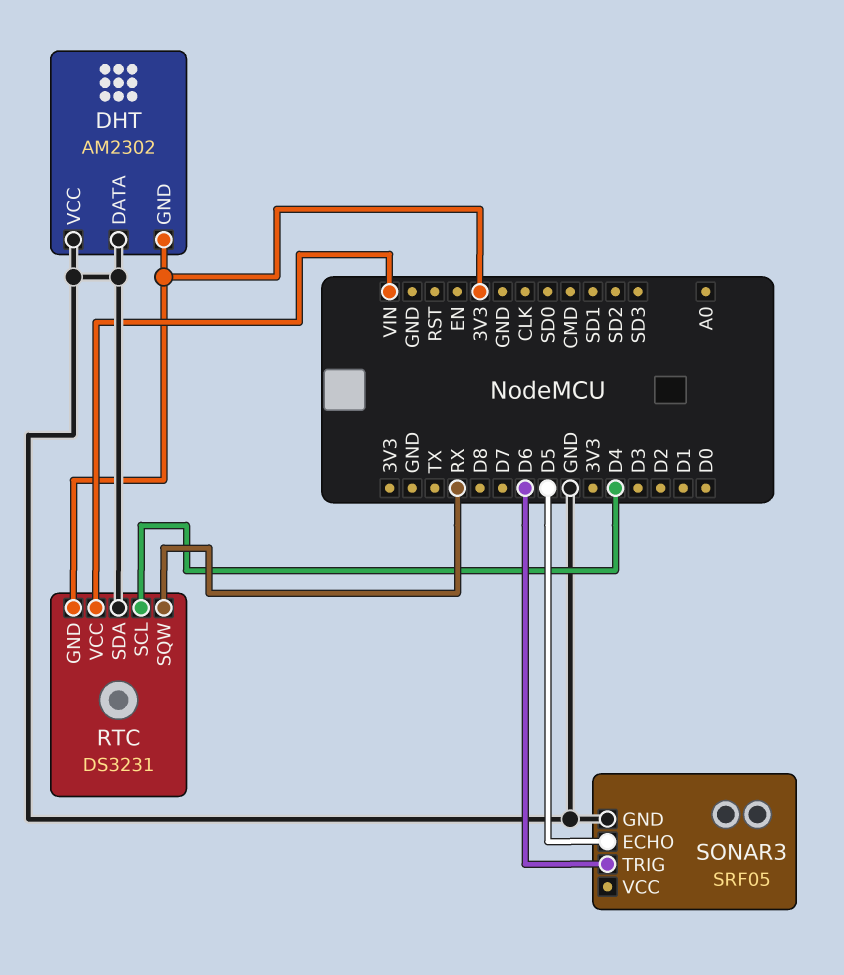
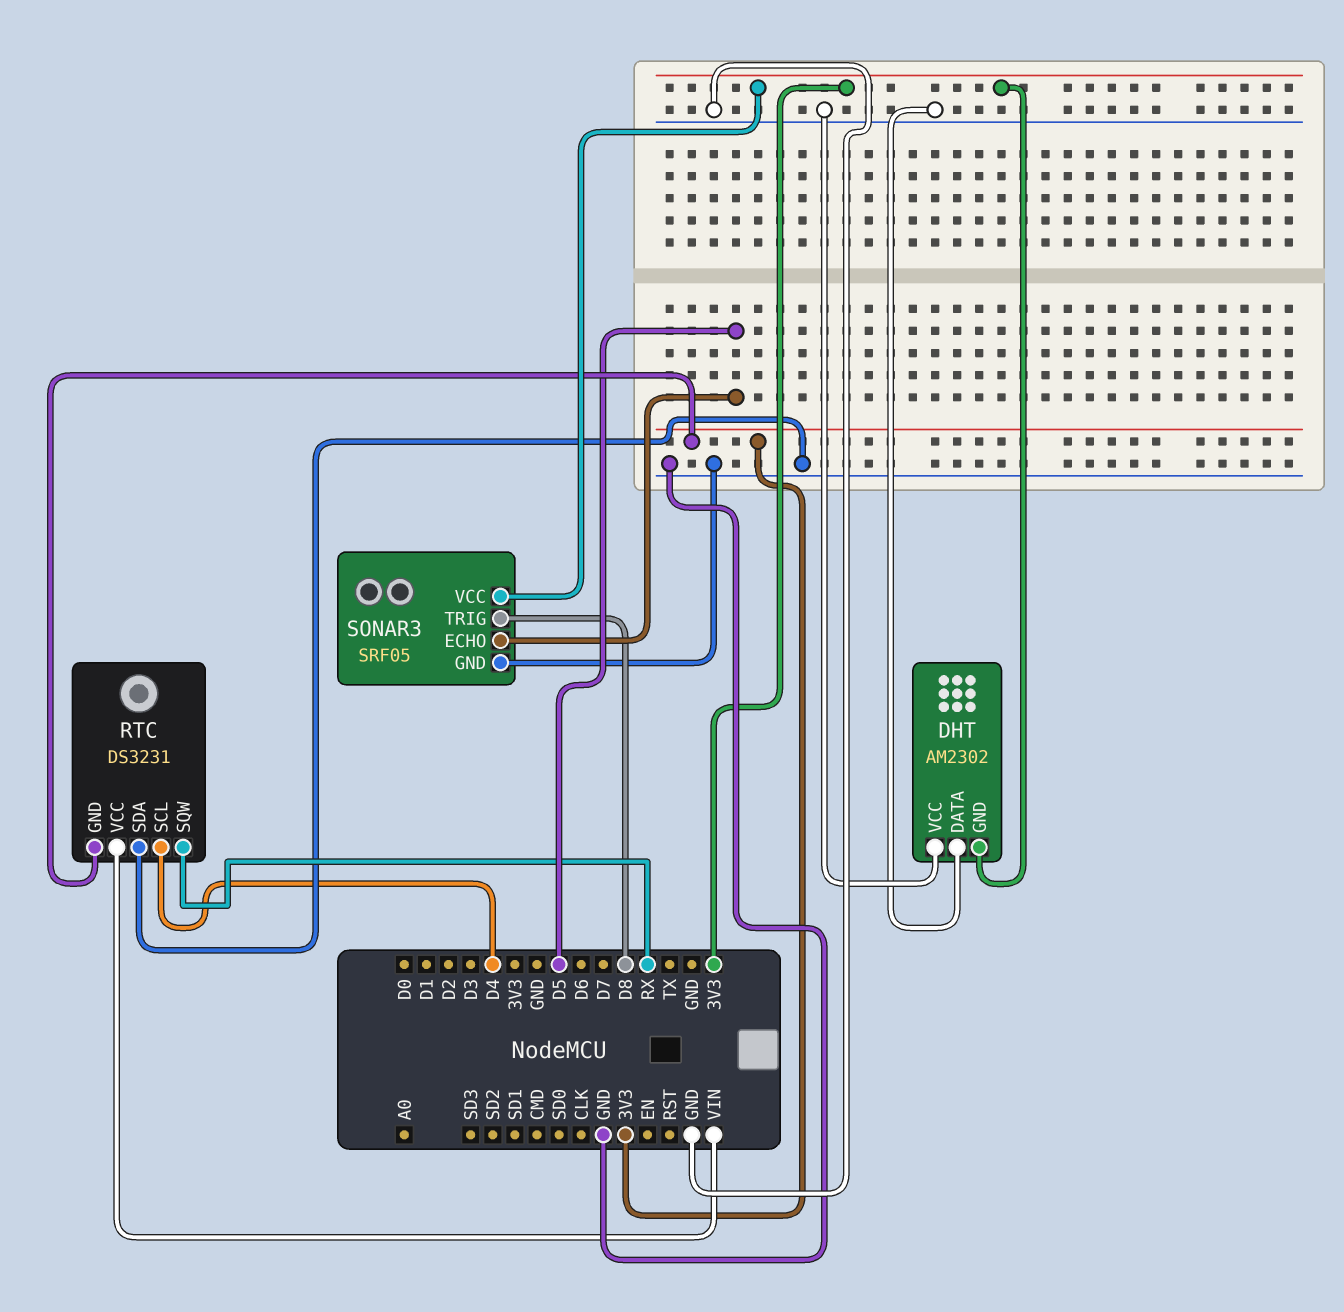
SONAR3 pin TRIG: D6 -> D8
SONAR3 pin VCC: none -> 3V3

